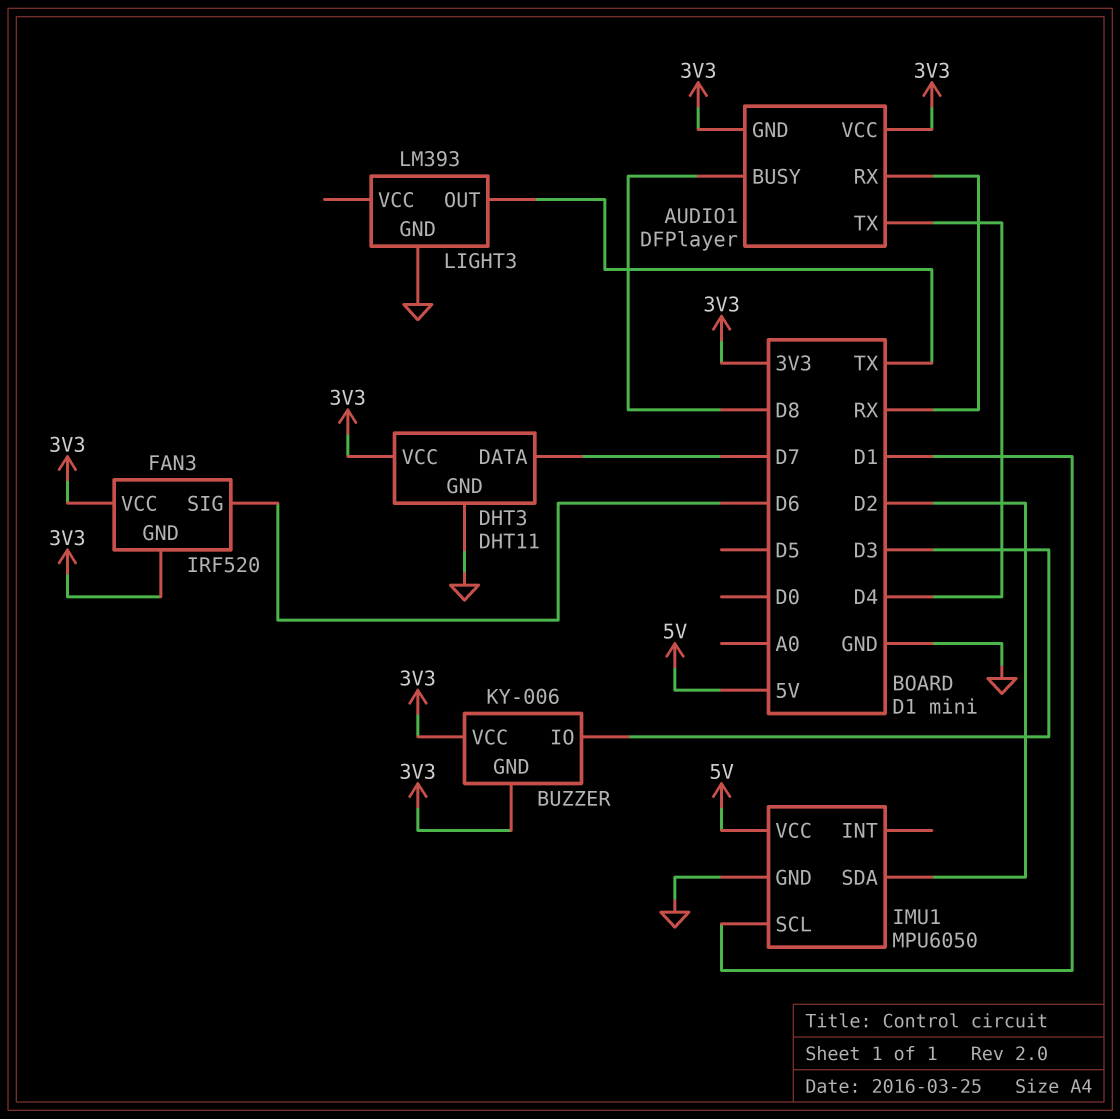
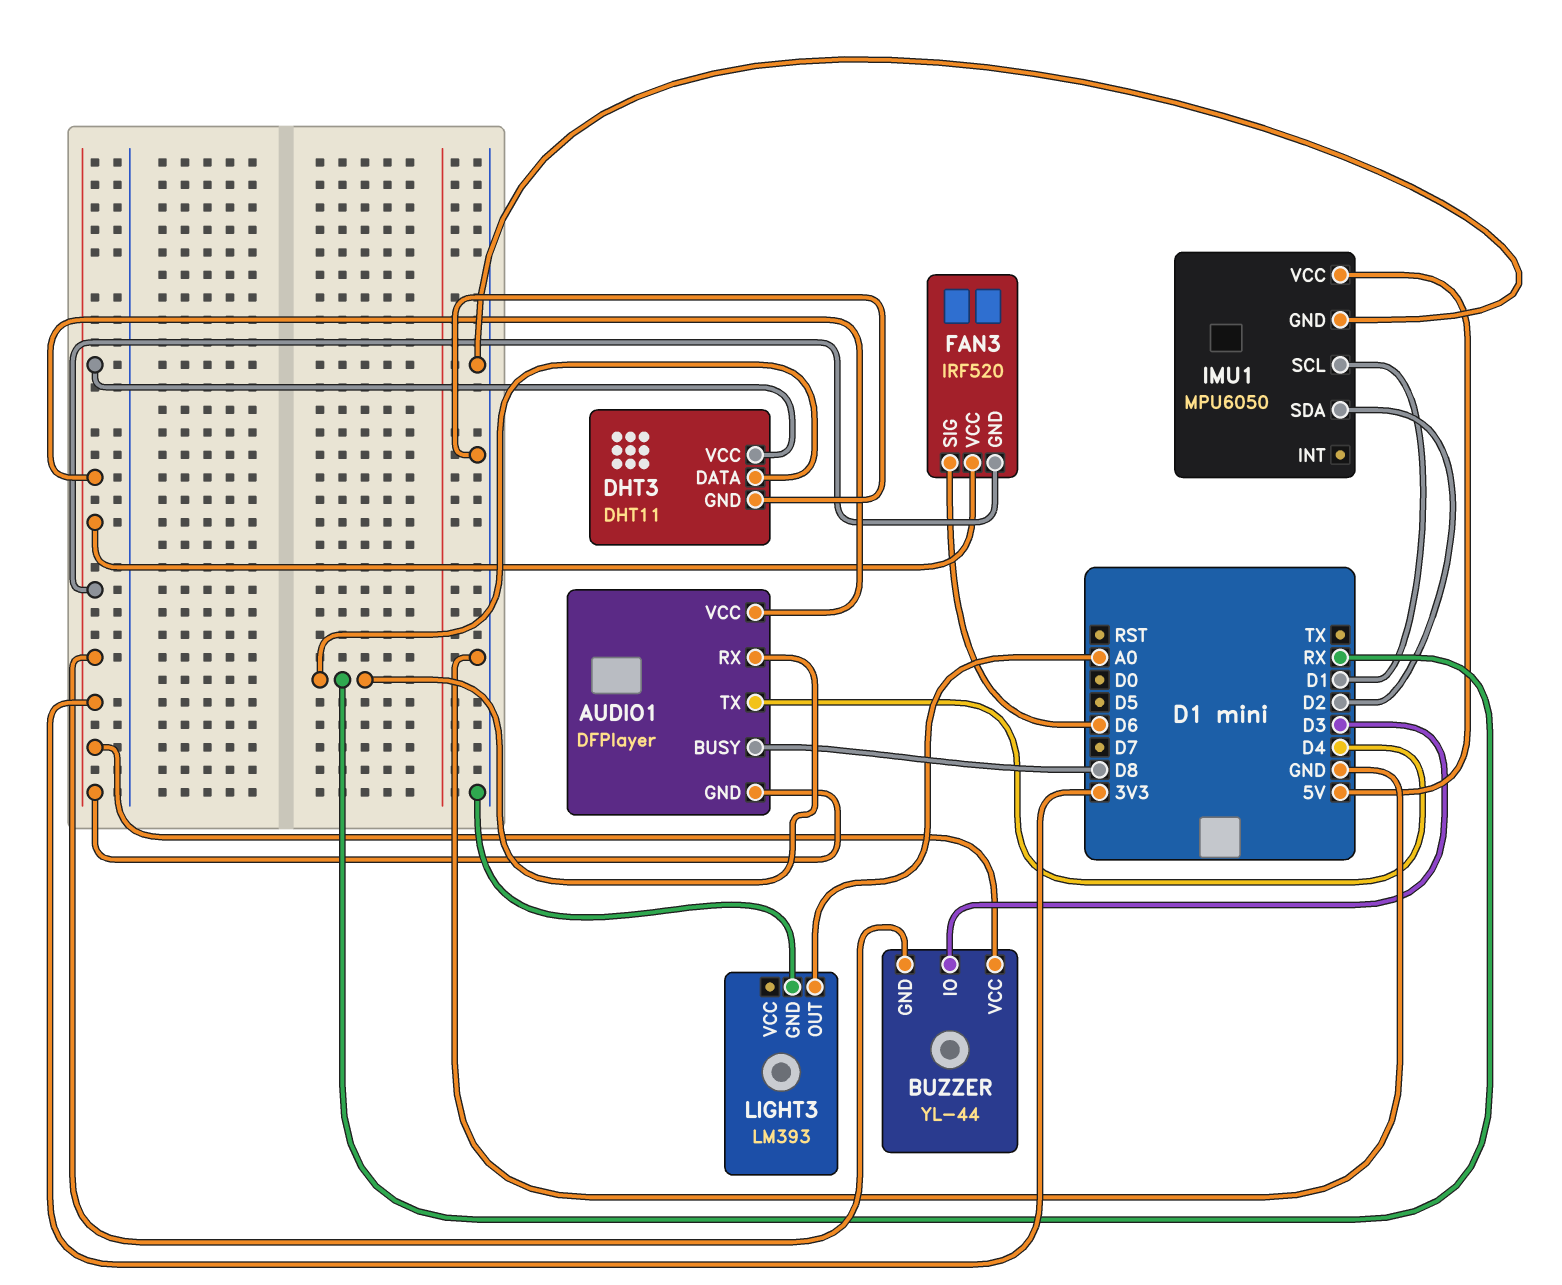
BUZZER: KY-006 -> YL-44
DHT3 pin DATA: D7 -> RX
LIGHT3 pin OUT: TX -> A0

